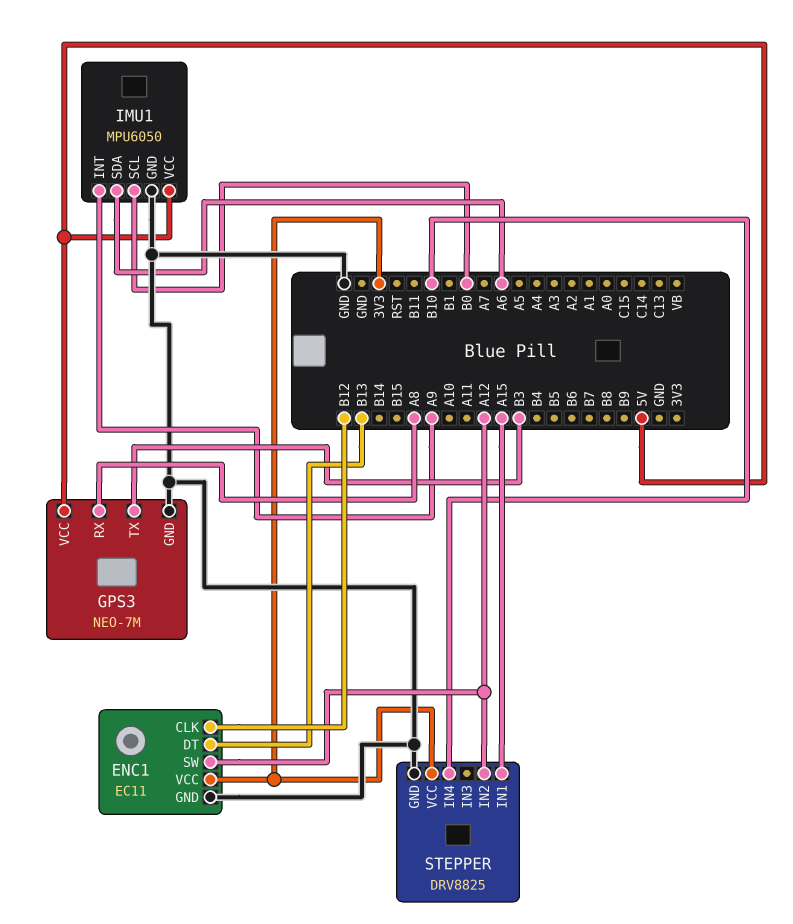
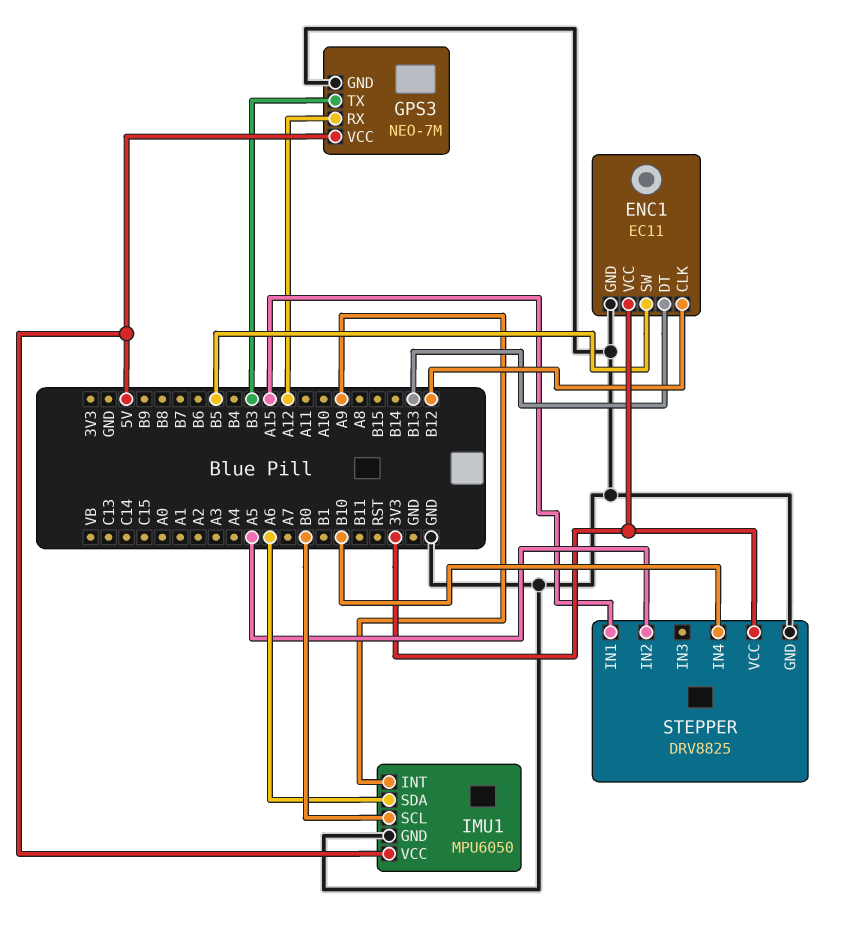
ENC1 pin SW: A12 -> B5
GPS3 pin RX: A8 -> A12
STEPPER pin IN2: A12 -> A5

